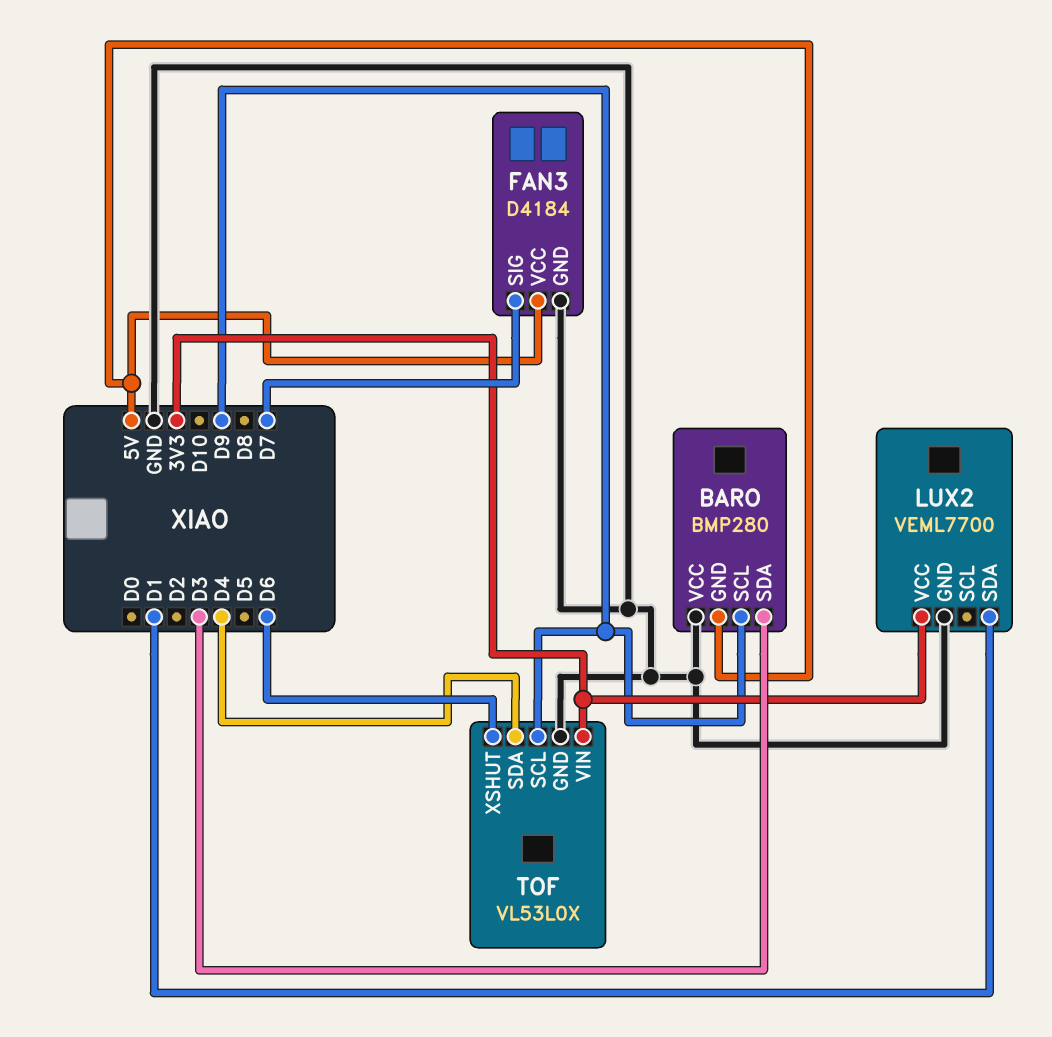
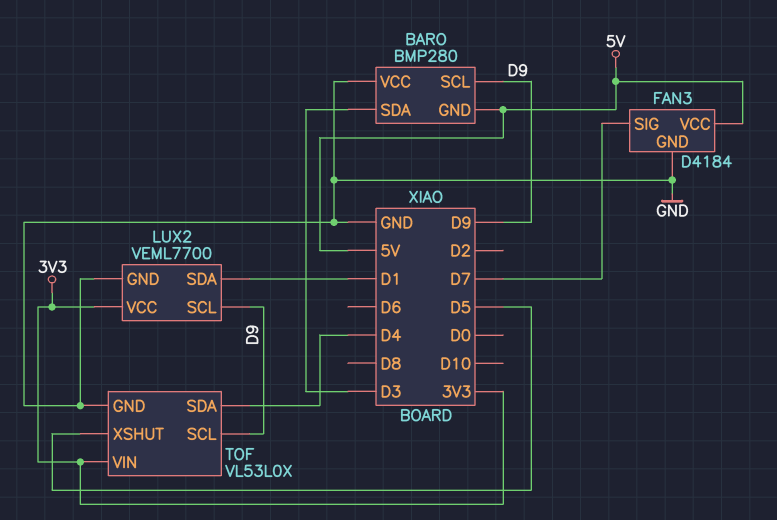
LUX2 pin SCL: none -> D9
TOF pin XSHUT: D6 -> D5

